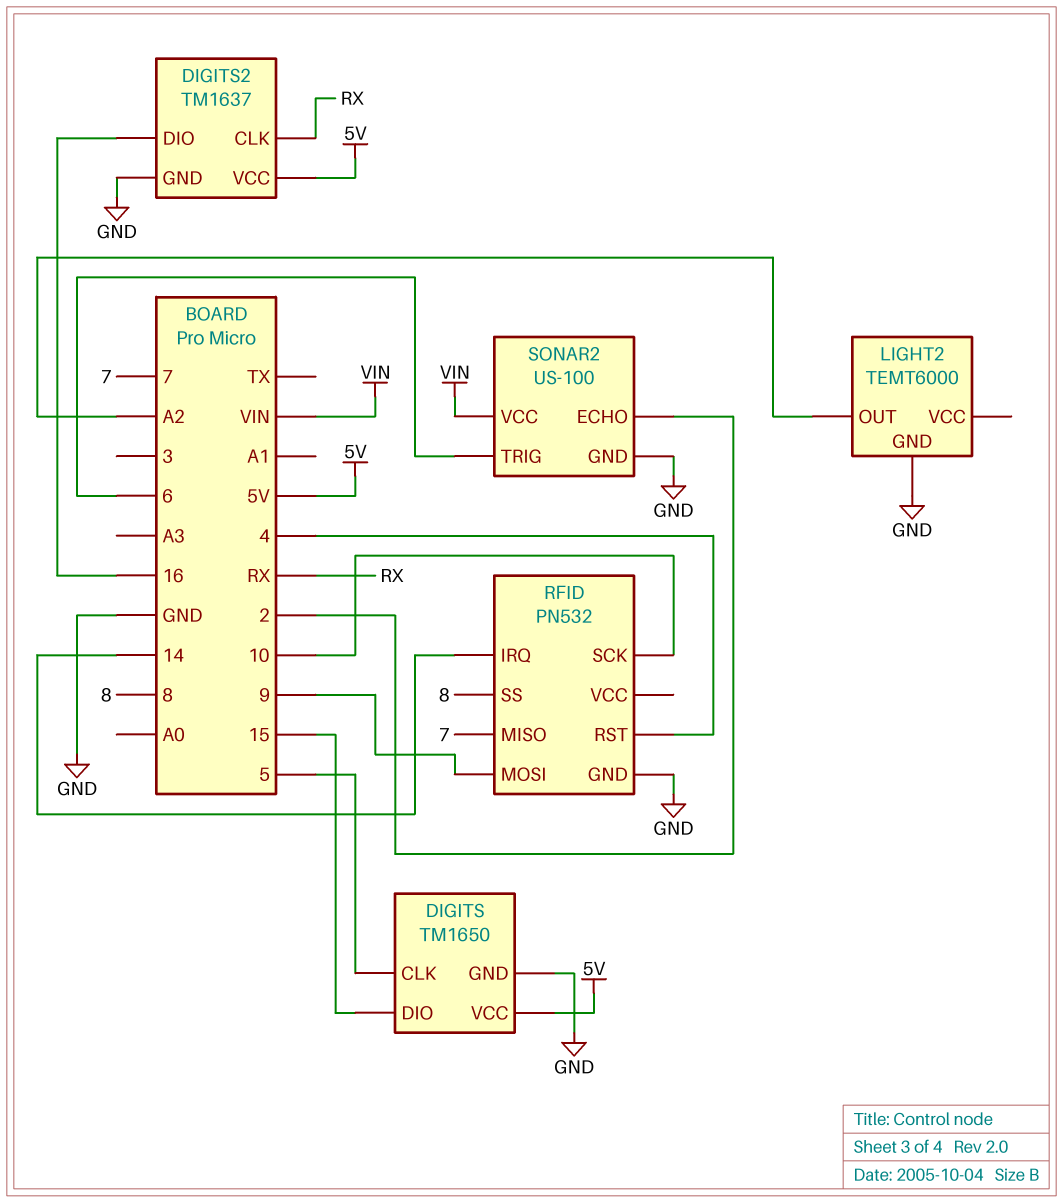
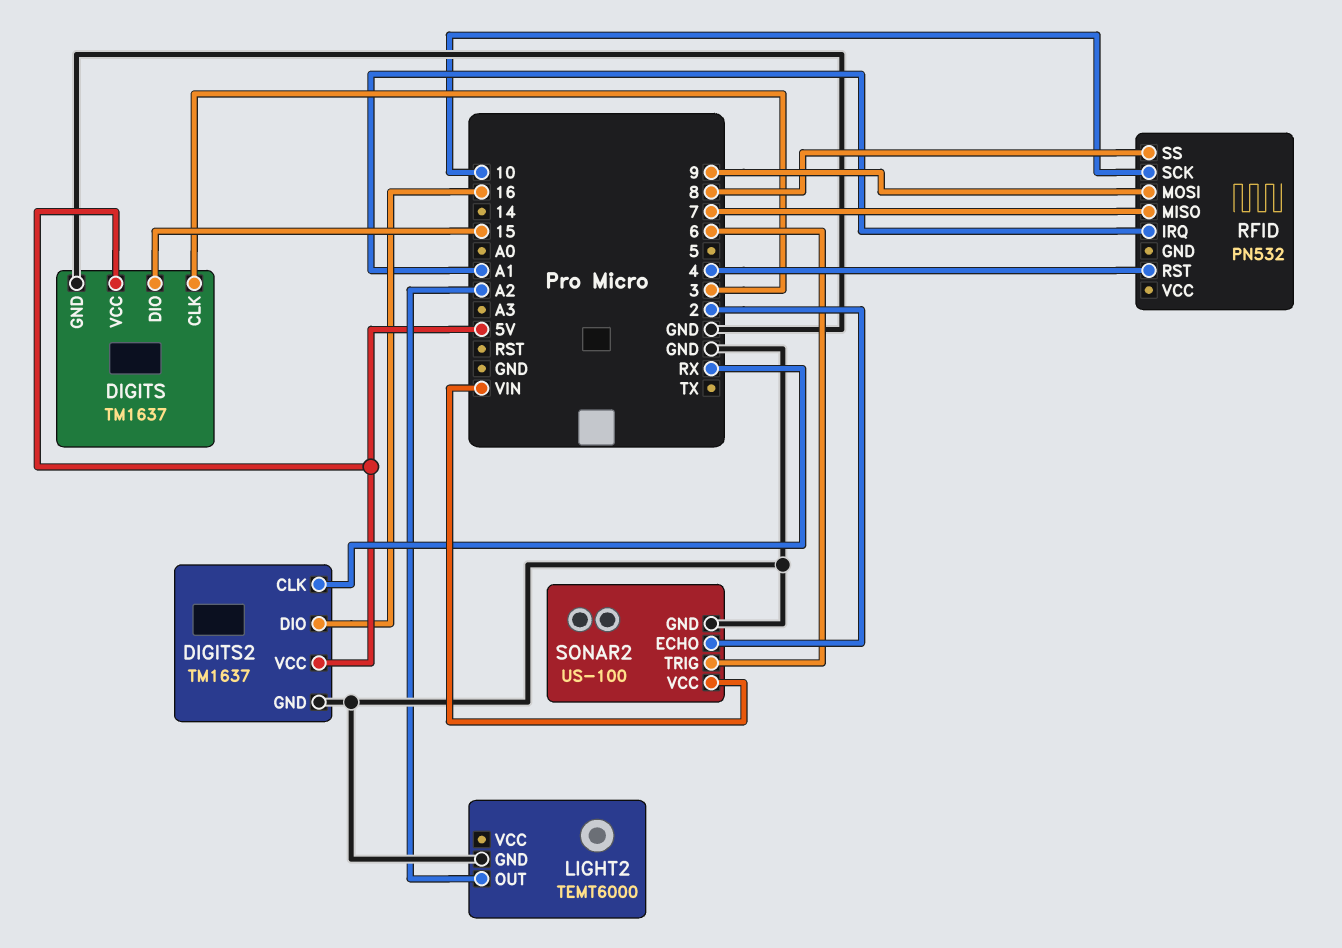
DIGITS: TM1650 -> TM1637
DIGITS pin CLK: 5 -> 3
RFID pin GND: GND -> none
RFID pin IRQ: 14 -> A1

